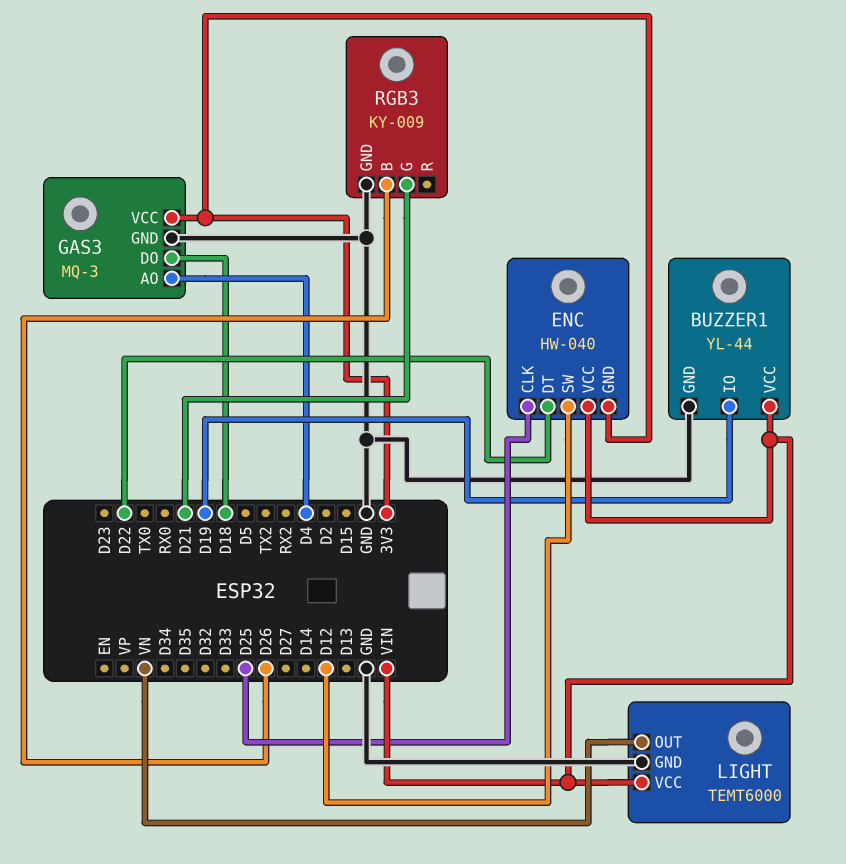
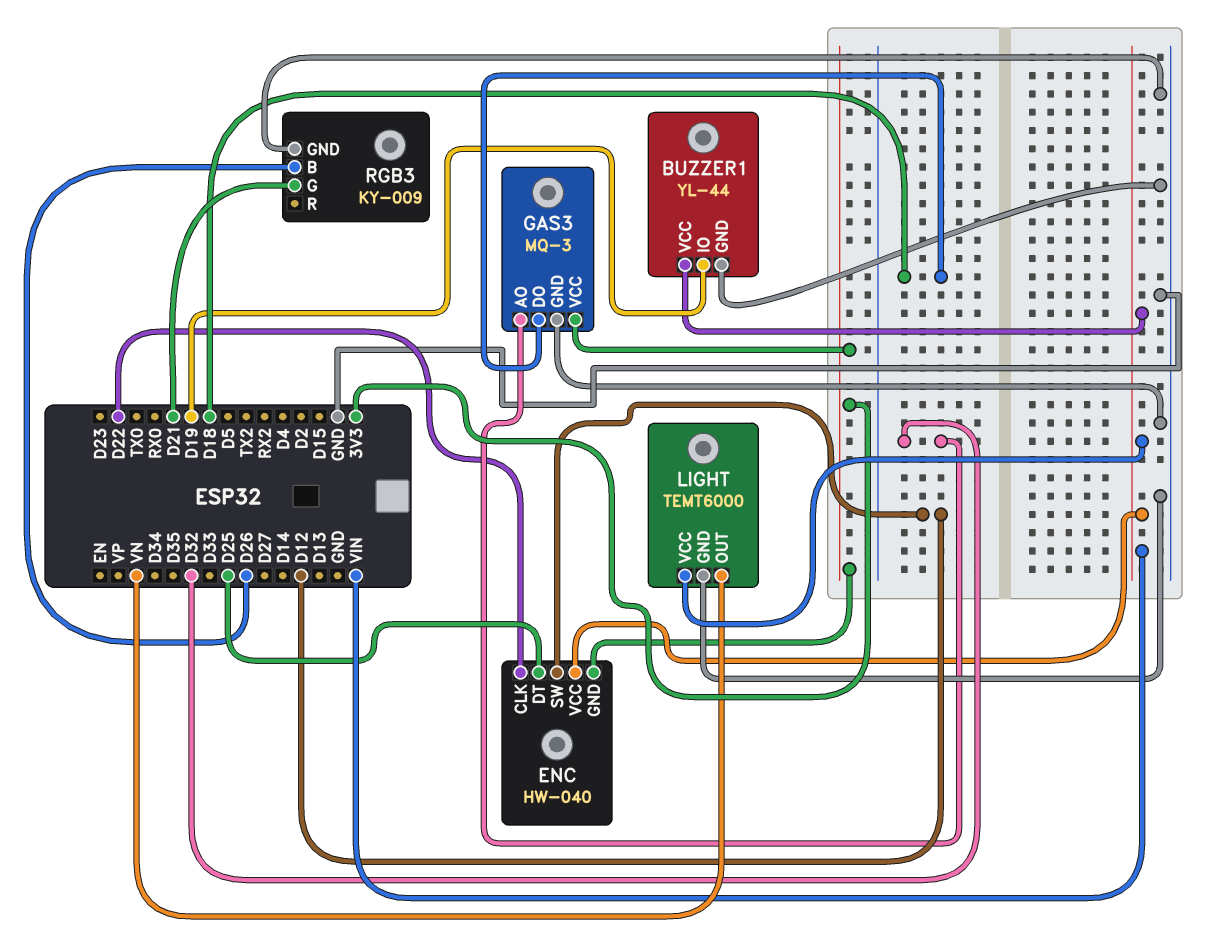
ENC pin CLK: D25 -> D22
ENC pin DT: D22 -> D25
GAS3 pin AO: D4 -> D32

